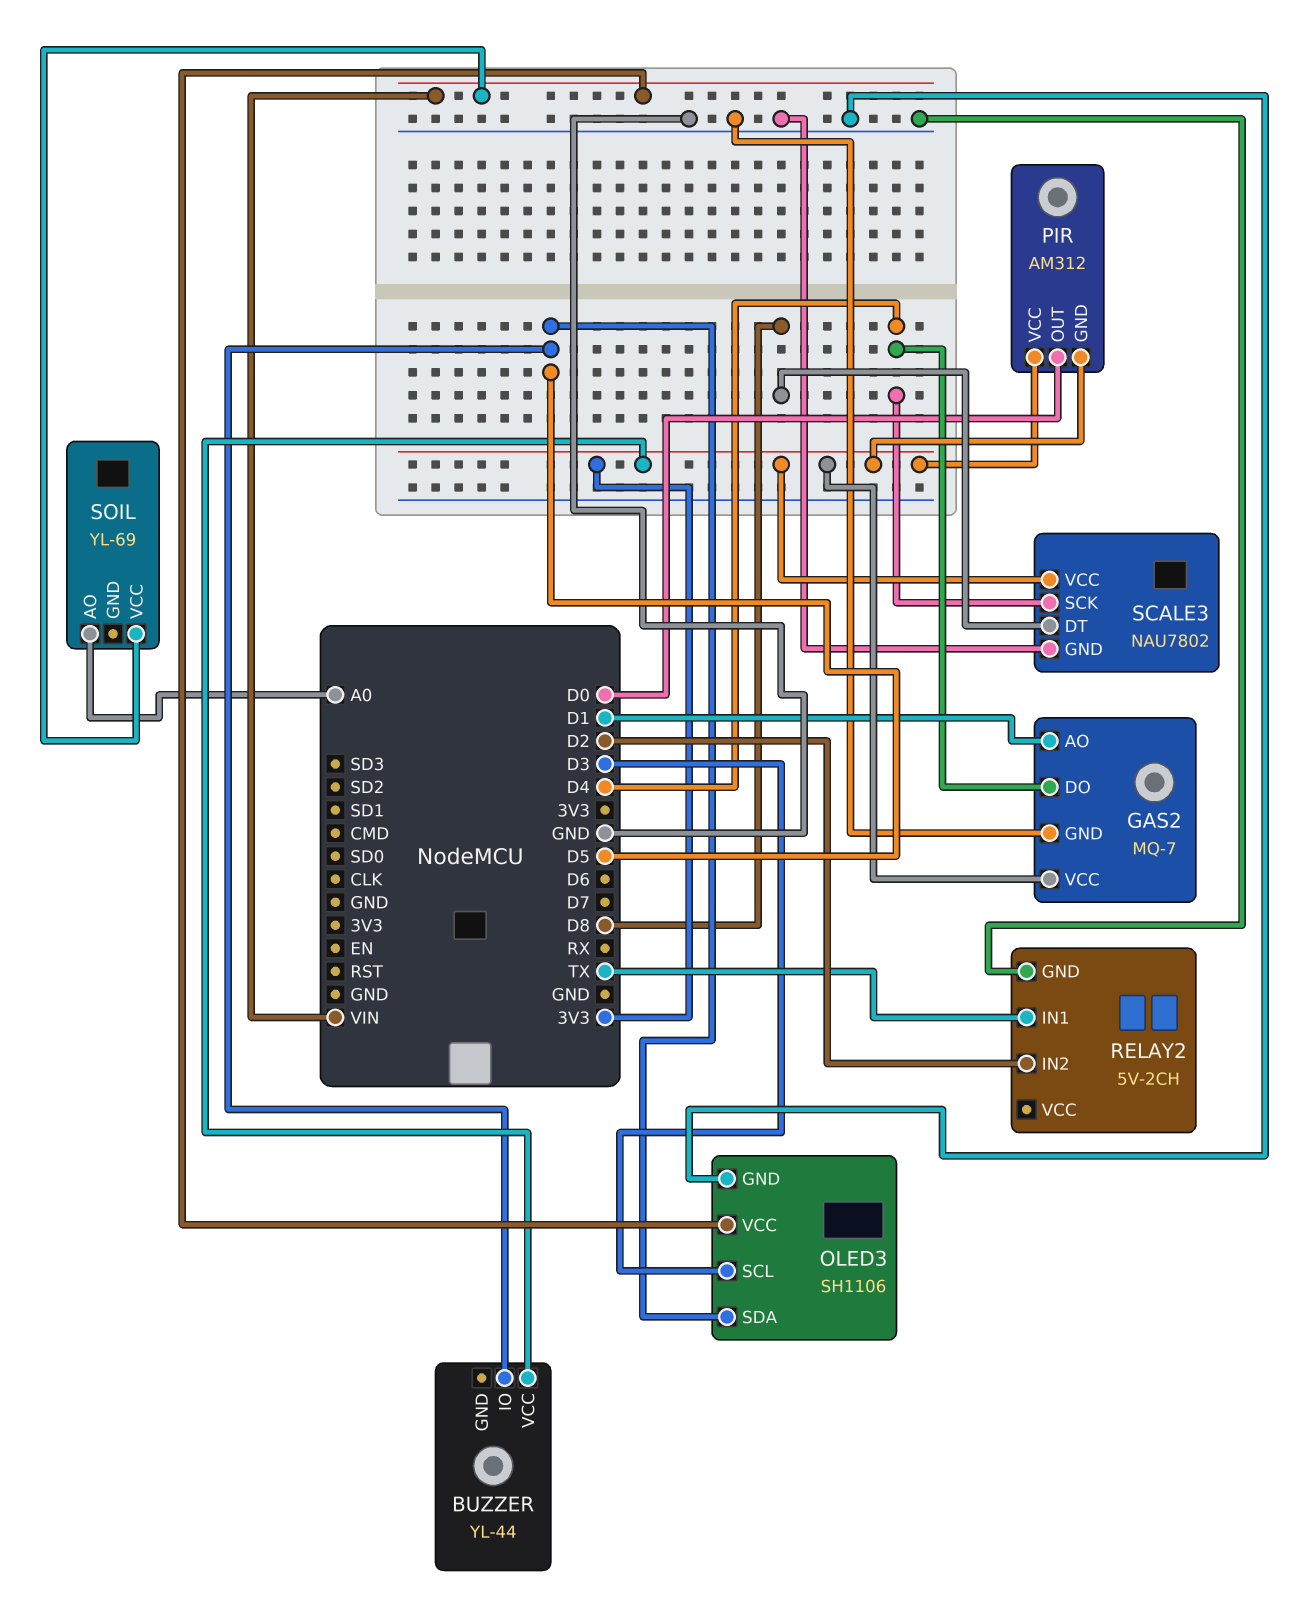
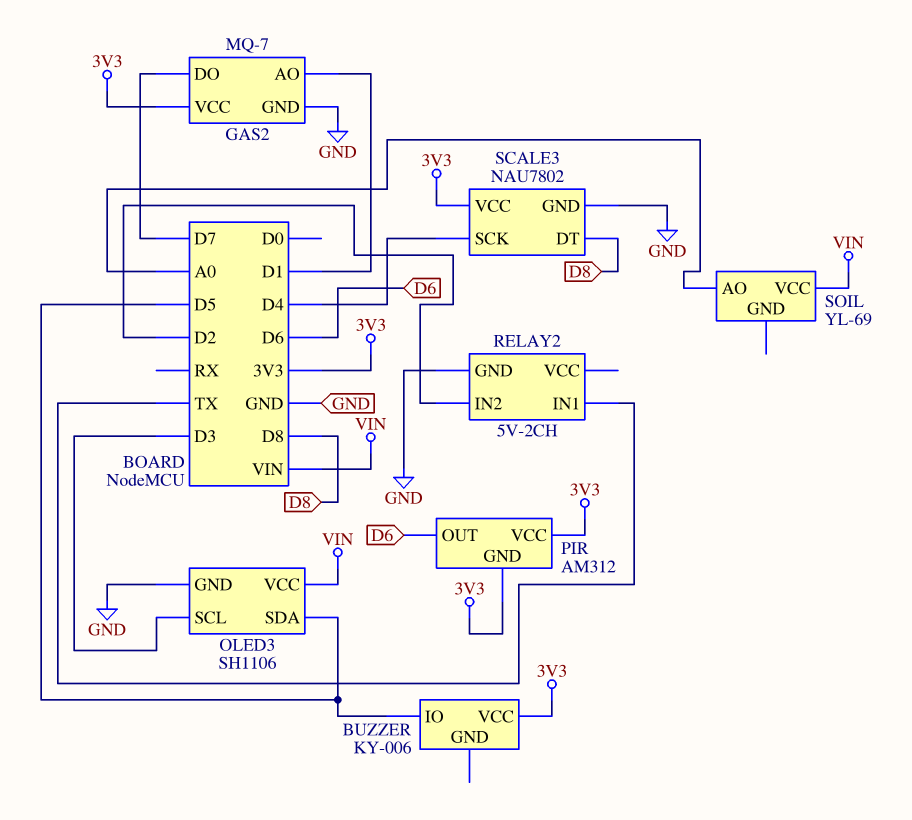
BUZZER: YL-44 -> KY-006
GAS2 pin DO: D4 -> D7
PIR pin OUT: D0 -> D6

